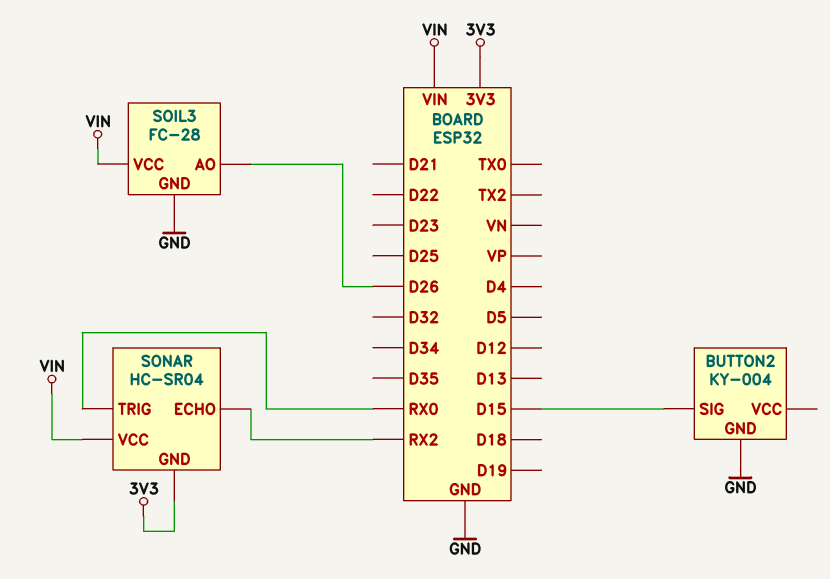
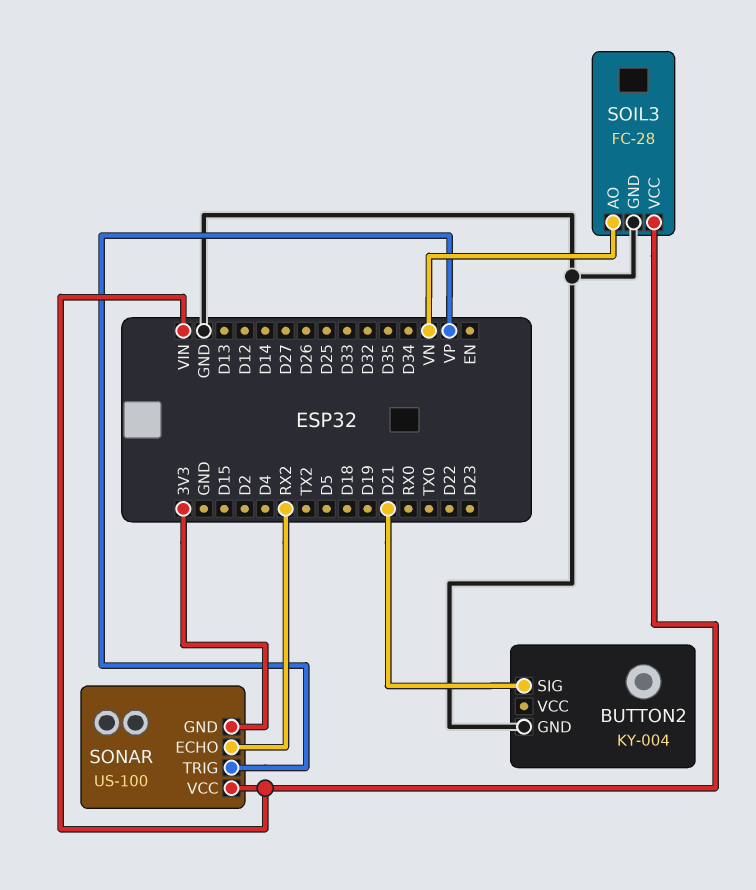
BUTTON2 pin SIG: D15 -> D21
SOIL3 pin AO: D26 -> VN
SONAR: HC-SR04 -> US-100
SONAR pin TRIG: RX0 -> VP

